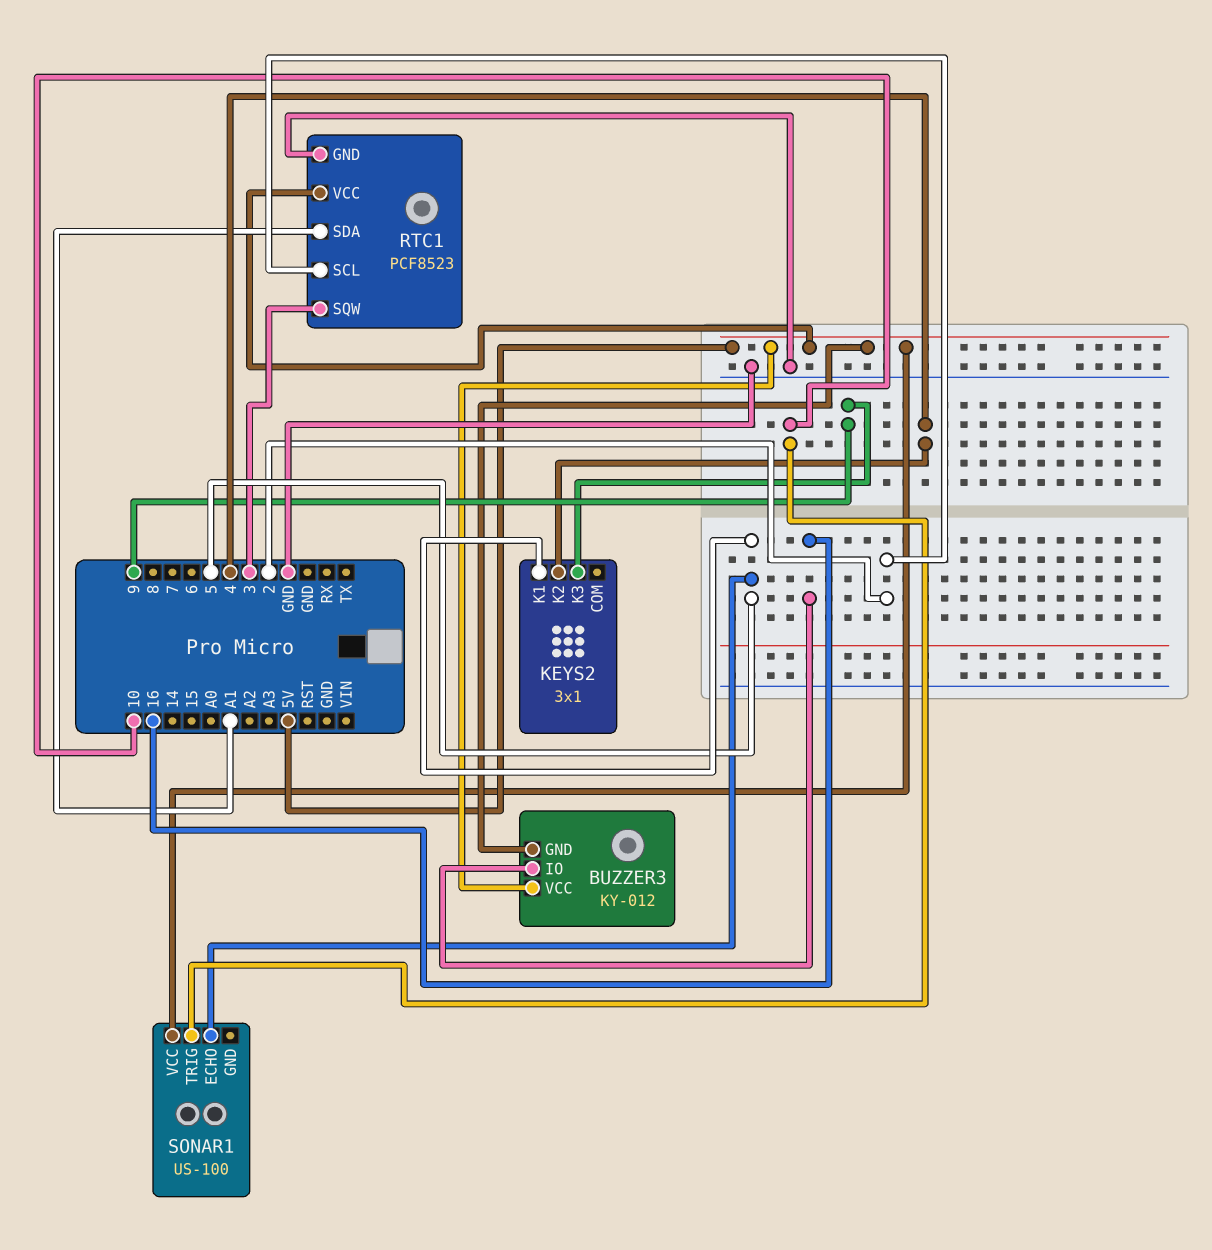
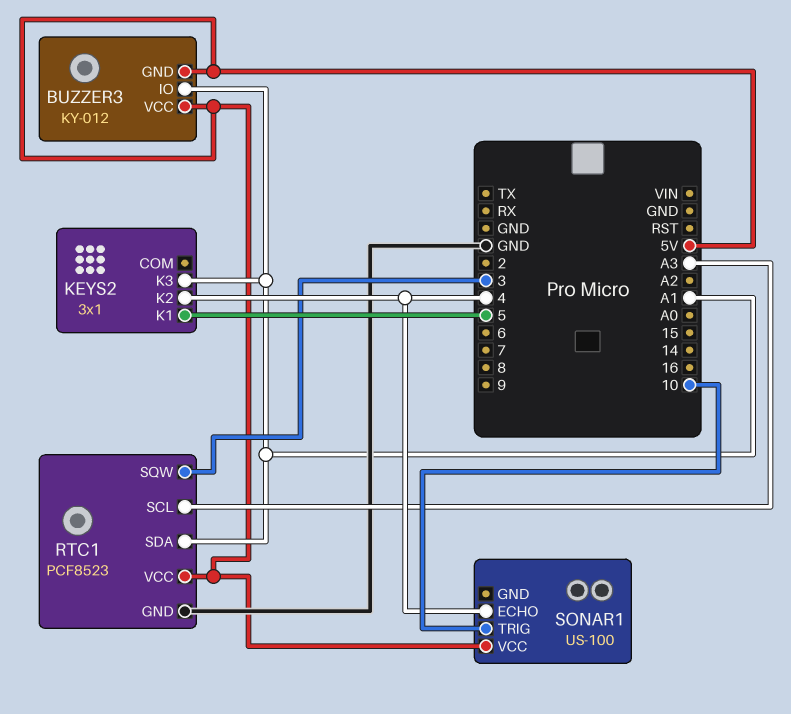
BUZZER3 pin IO: 16 -> A1
KEYS2 pin K3: 9 -> A1
RTC1 pin SCL: 2 -> A3
SONAR1 pin ECHO: 5 -> 4

